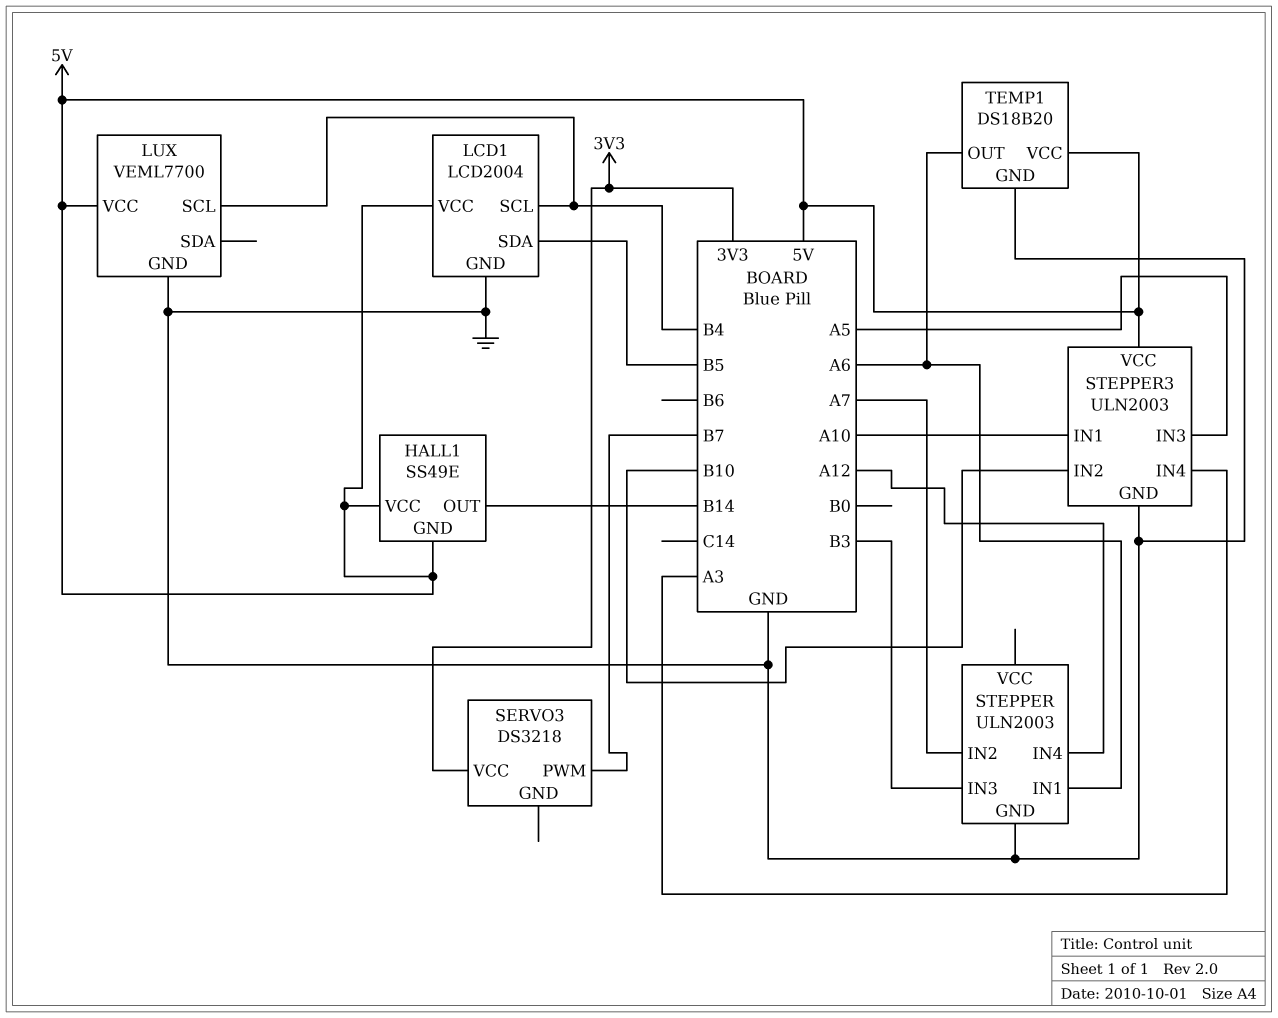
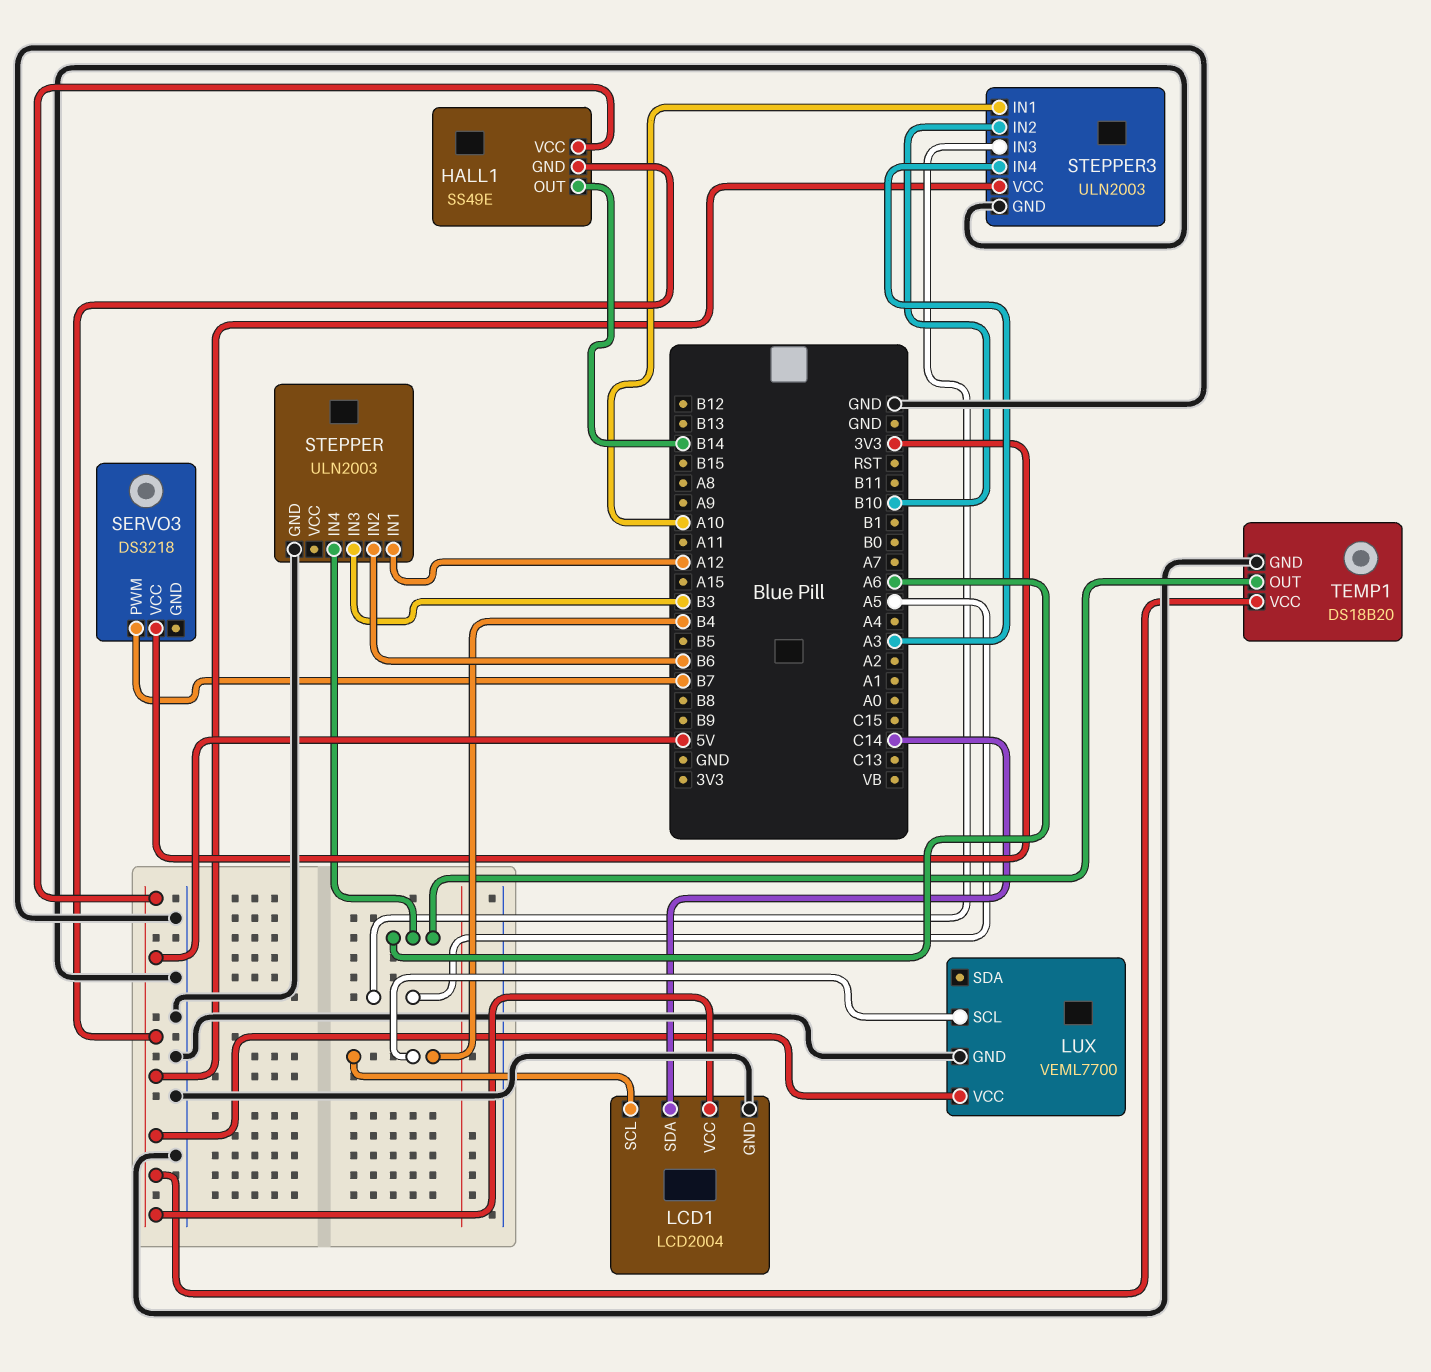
LCD1 pin SDA: B5 -> C14
STEPPER pin IN1: A6 -> A12
STEPPER pin IN2: A7 -> B6
STEPPER pin IN4: A12 -> A6

